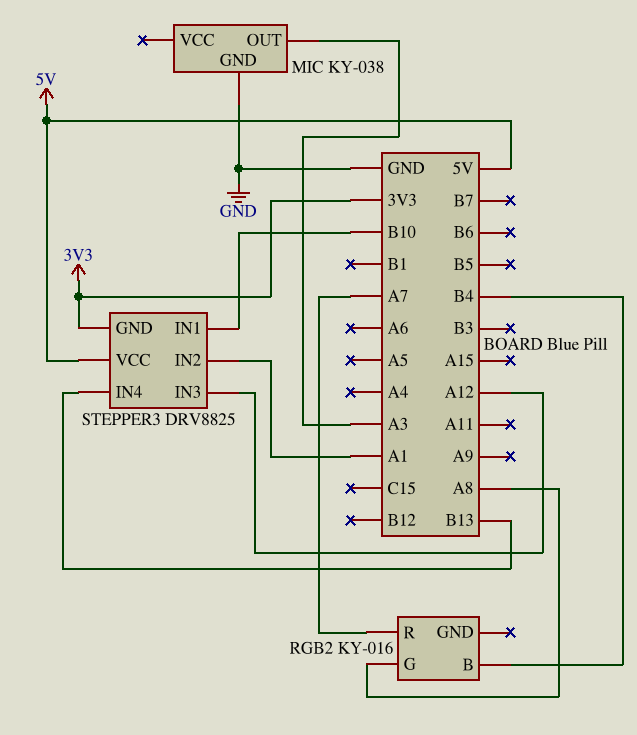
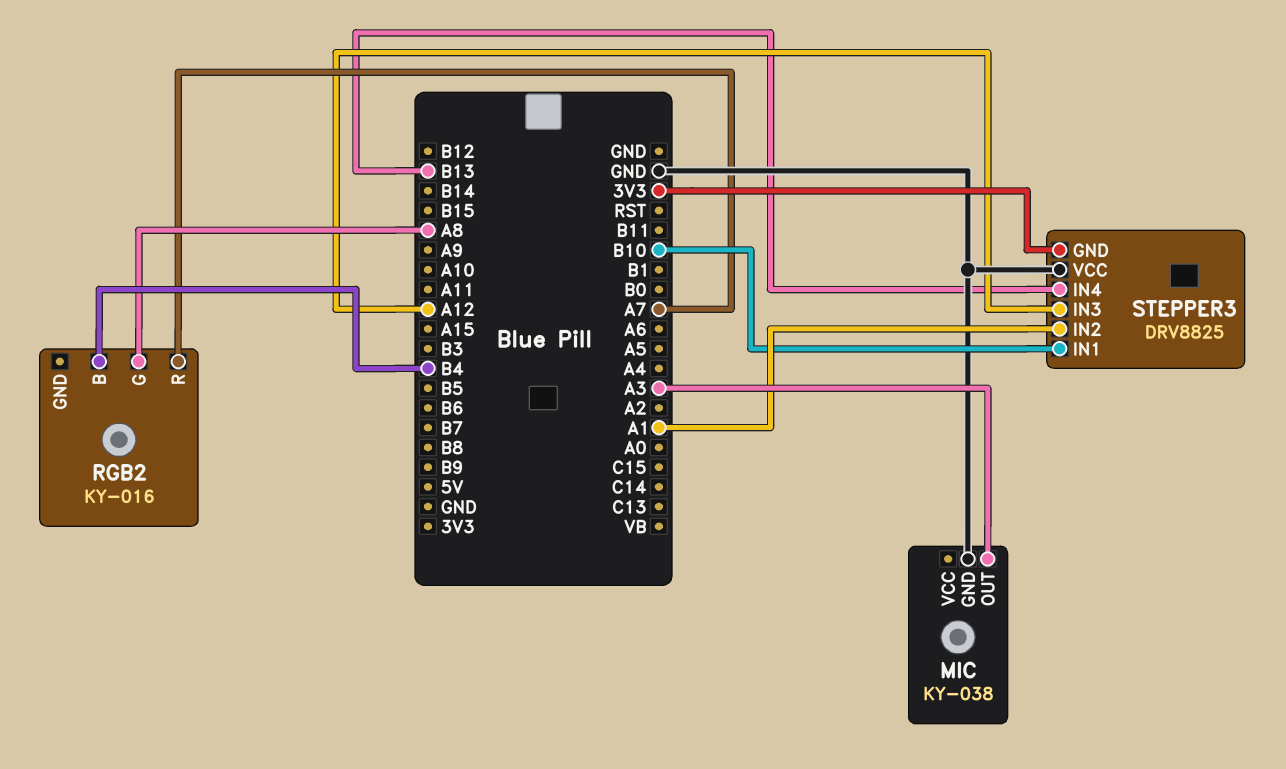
STEPPER3 pin VCC: 5V -> GND

